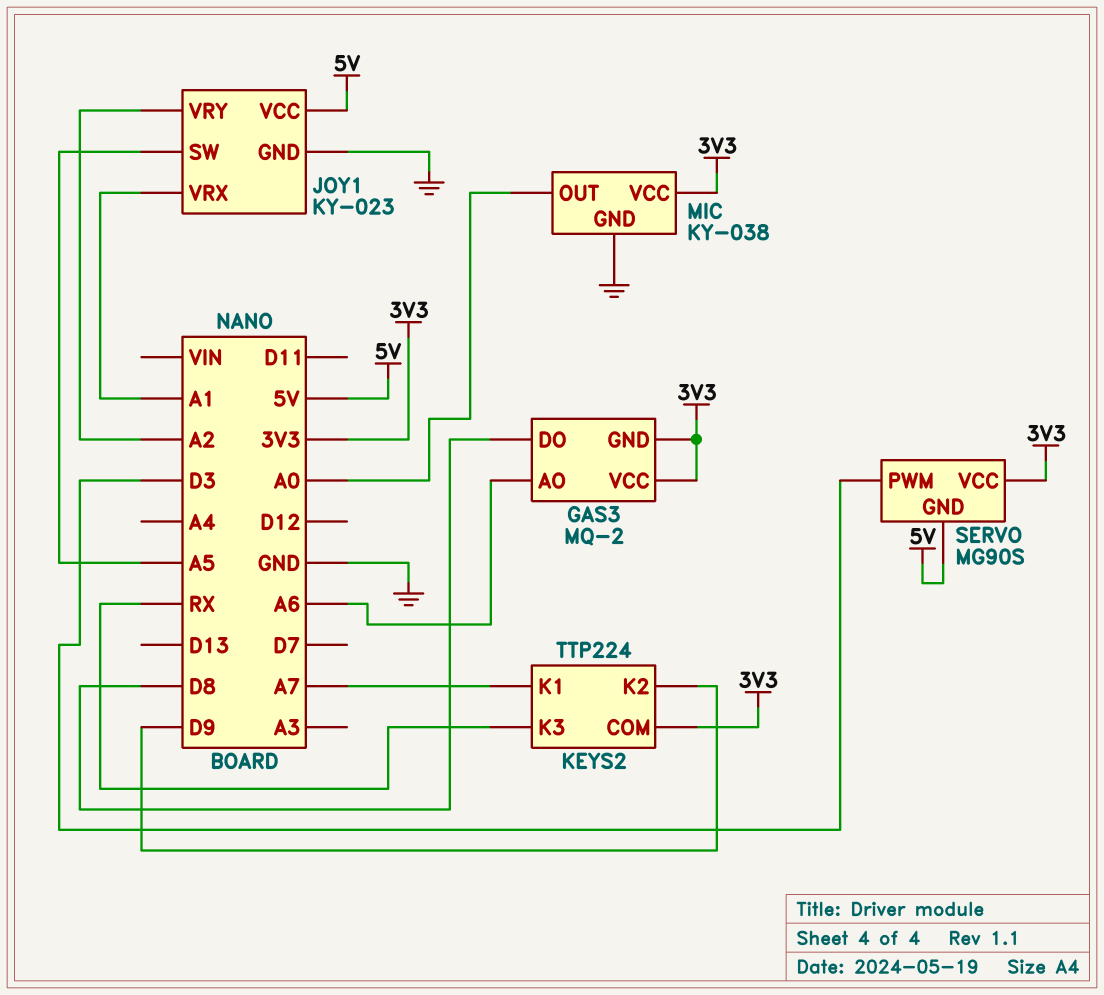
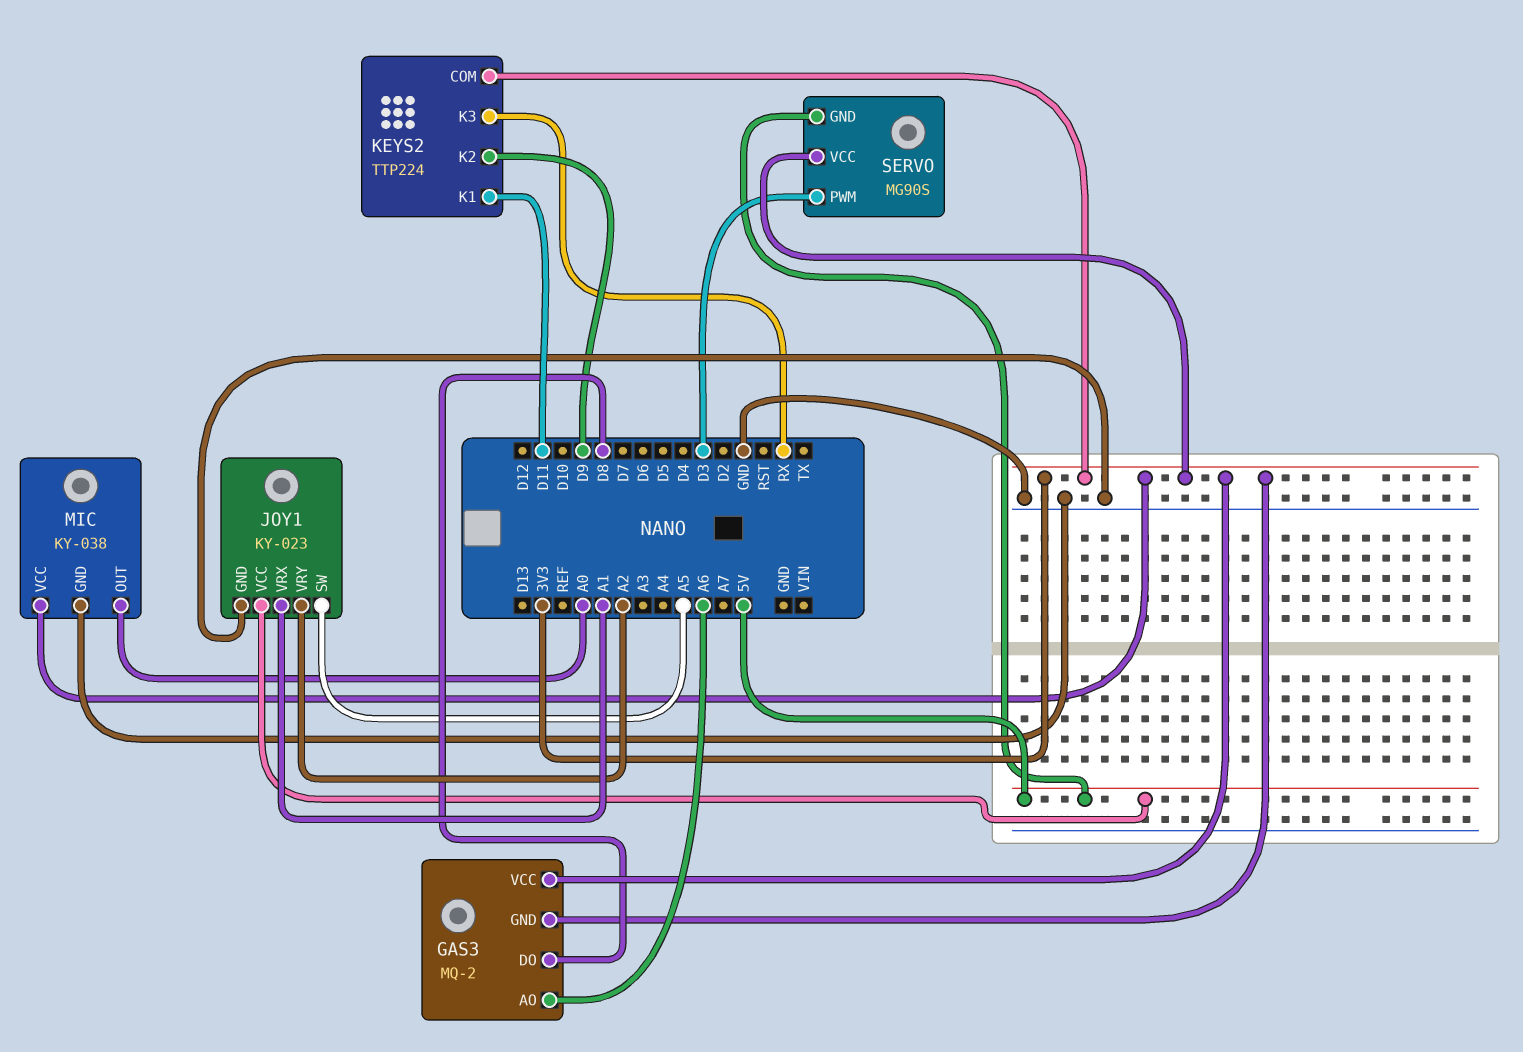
KEYS2 pin K1: A7 -> D11

